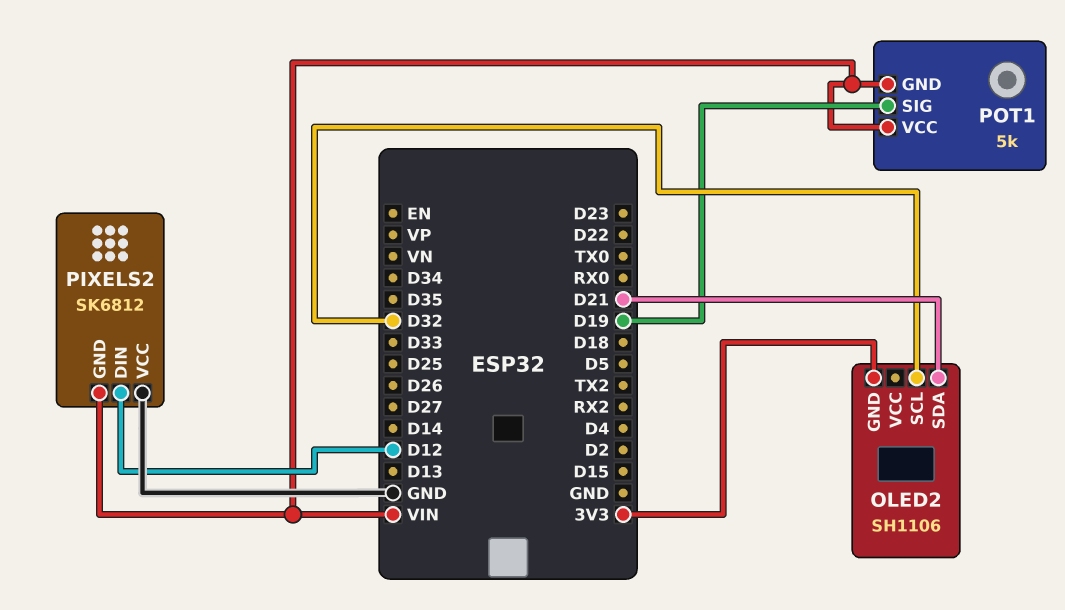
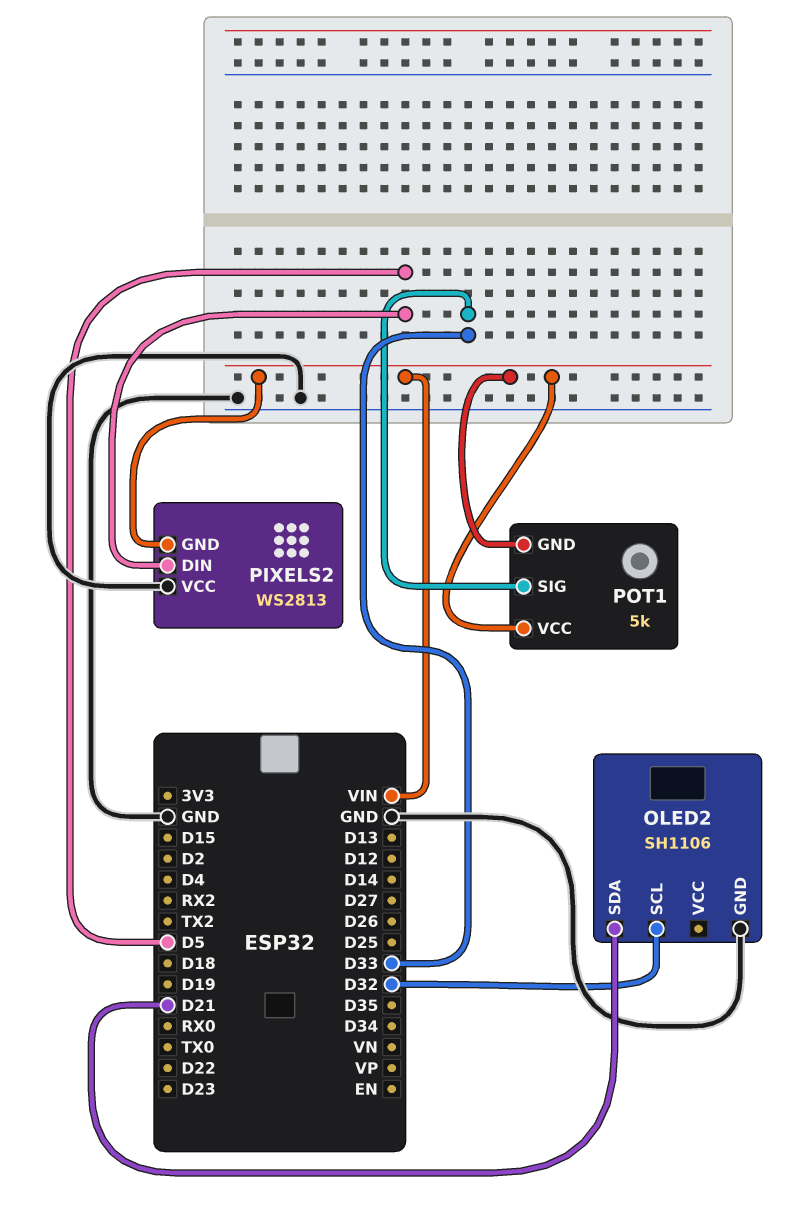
OLED2 pin GND: 3V3 -> GND
PIXELS2: SK6812 -> WS2813
PIXELS2 pin DIN: D12 -> D5
POT1 pin SIG: D19 -> D33

